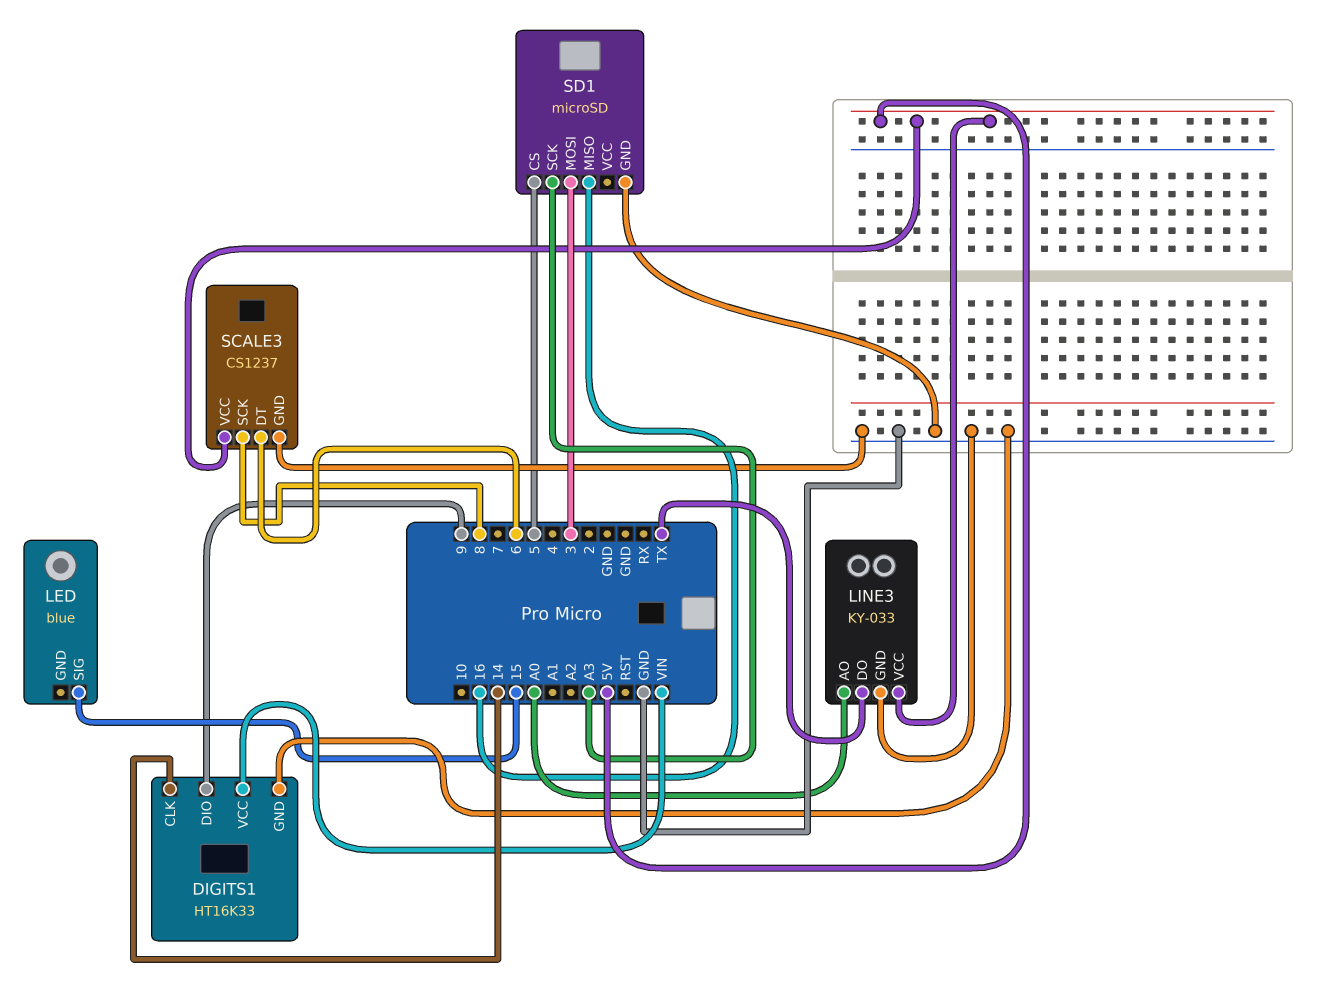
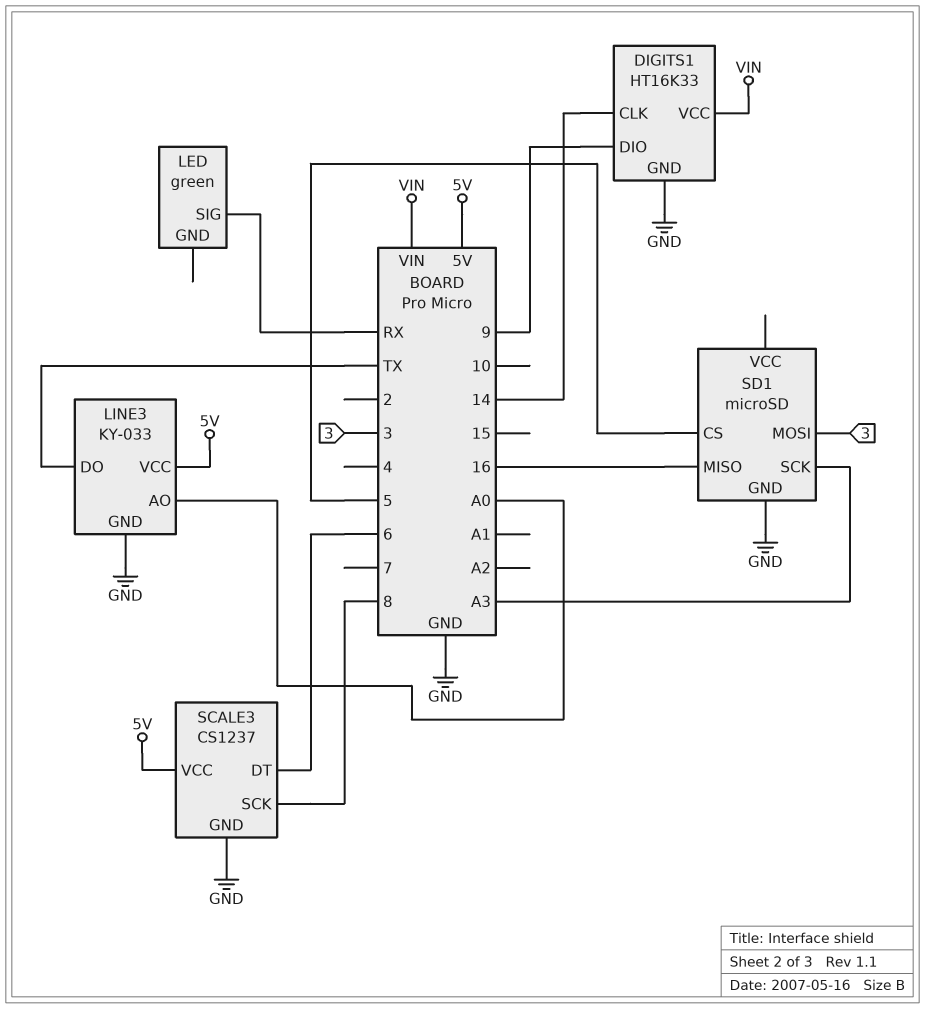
LED: blue -> green
LED pin SIG: 15 -> RX

